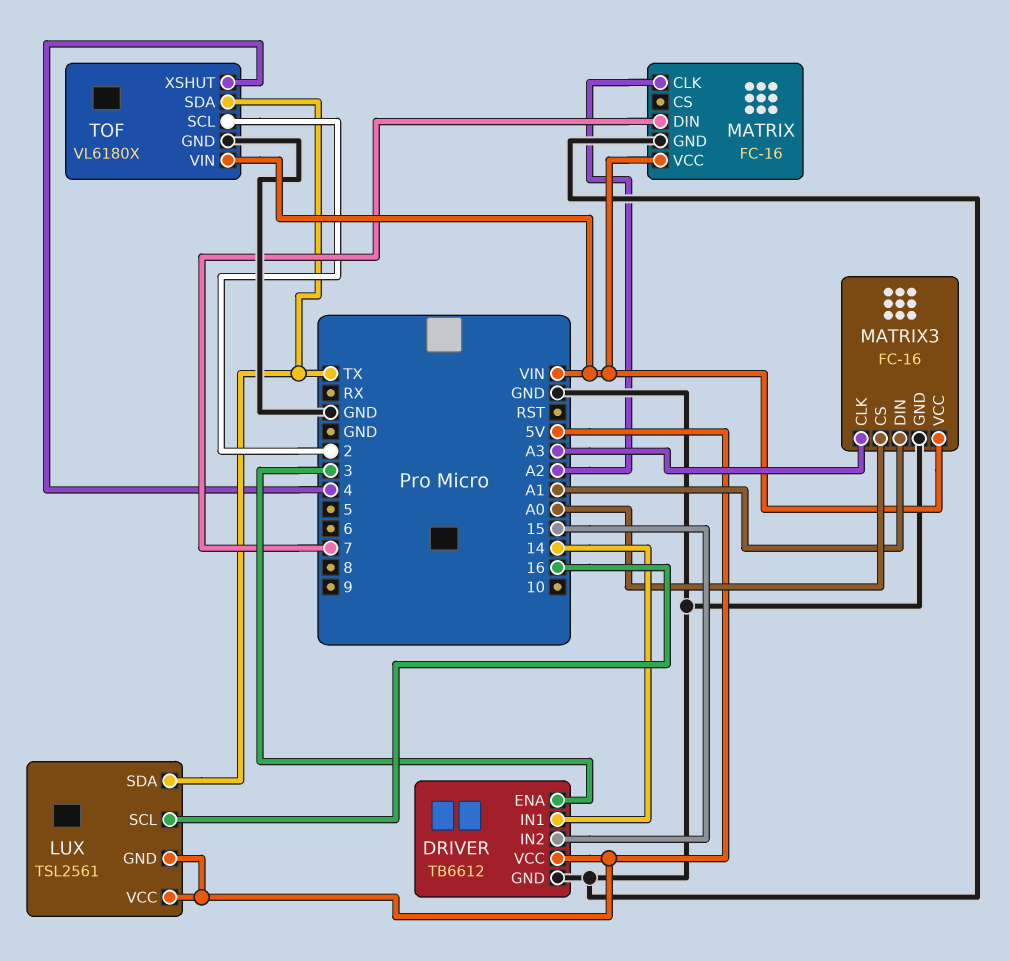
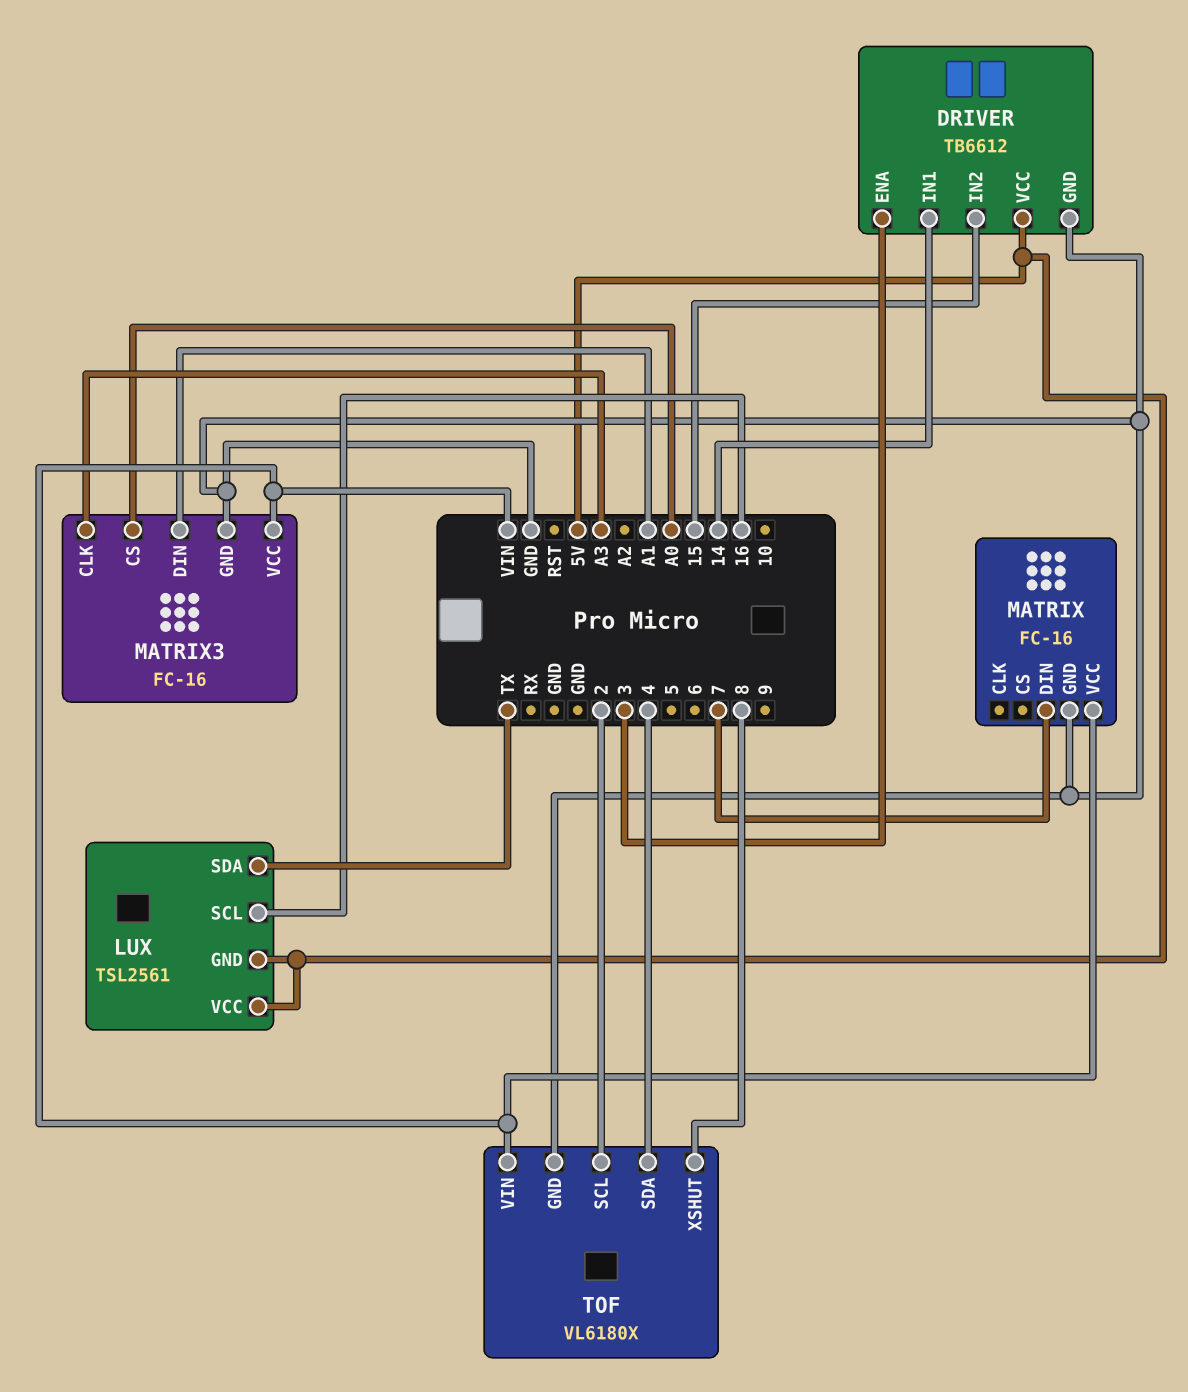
MATRIX pin CLK: A2 -> none
TOF pin SDA: TX -> 4
TOF pin XSHUT: 4 -> 8

